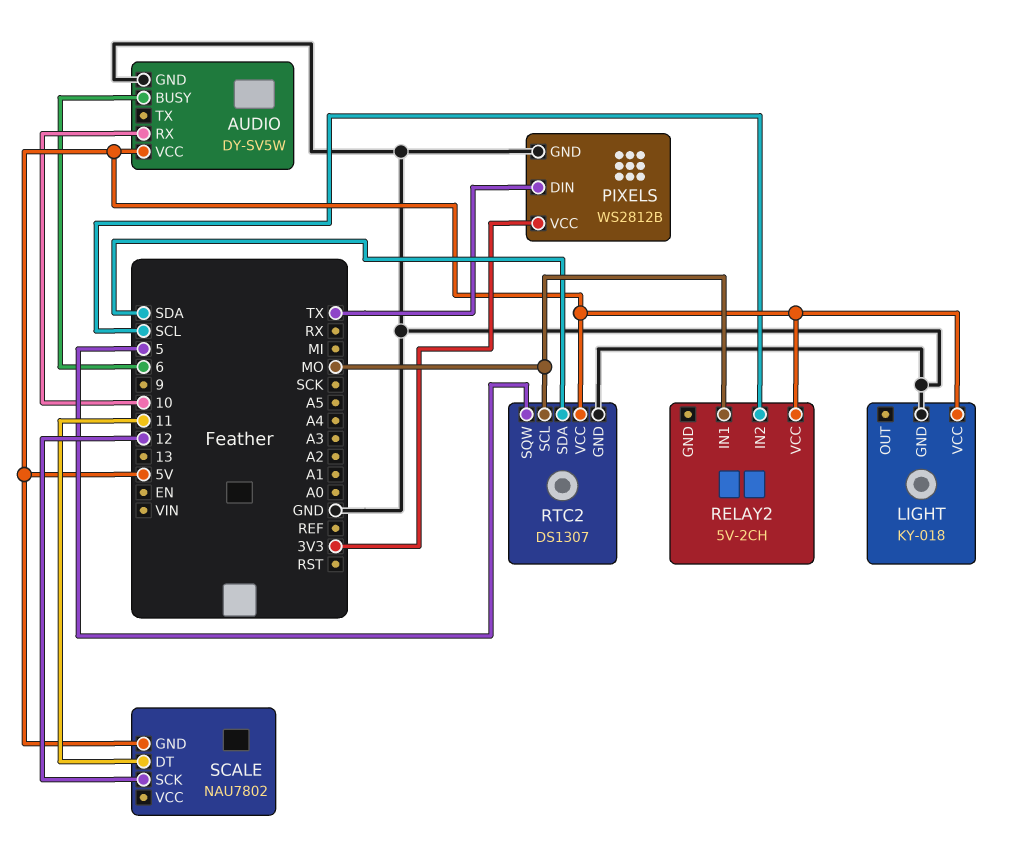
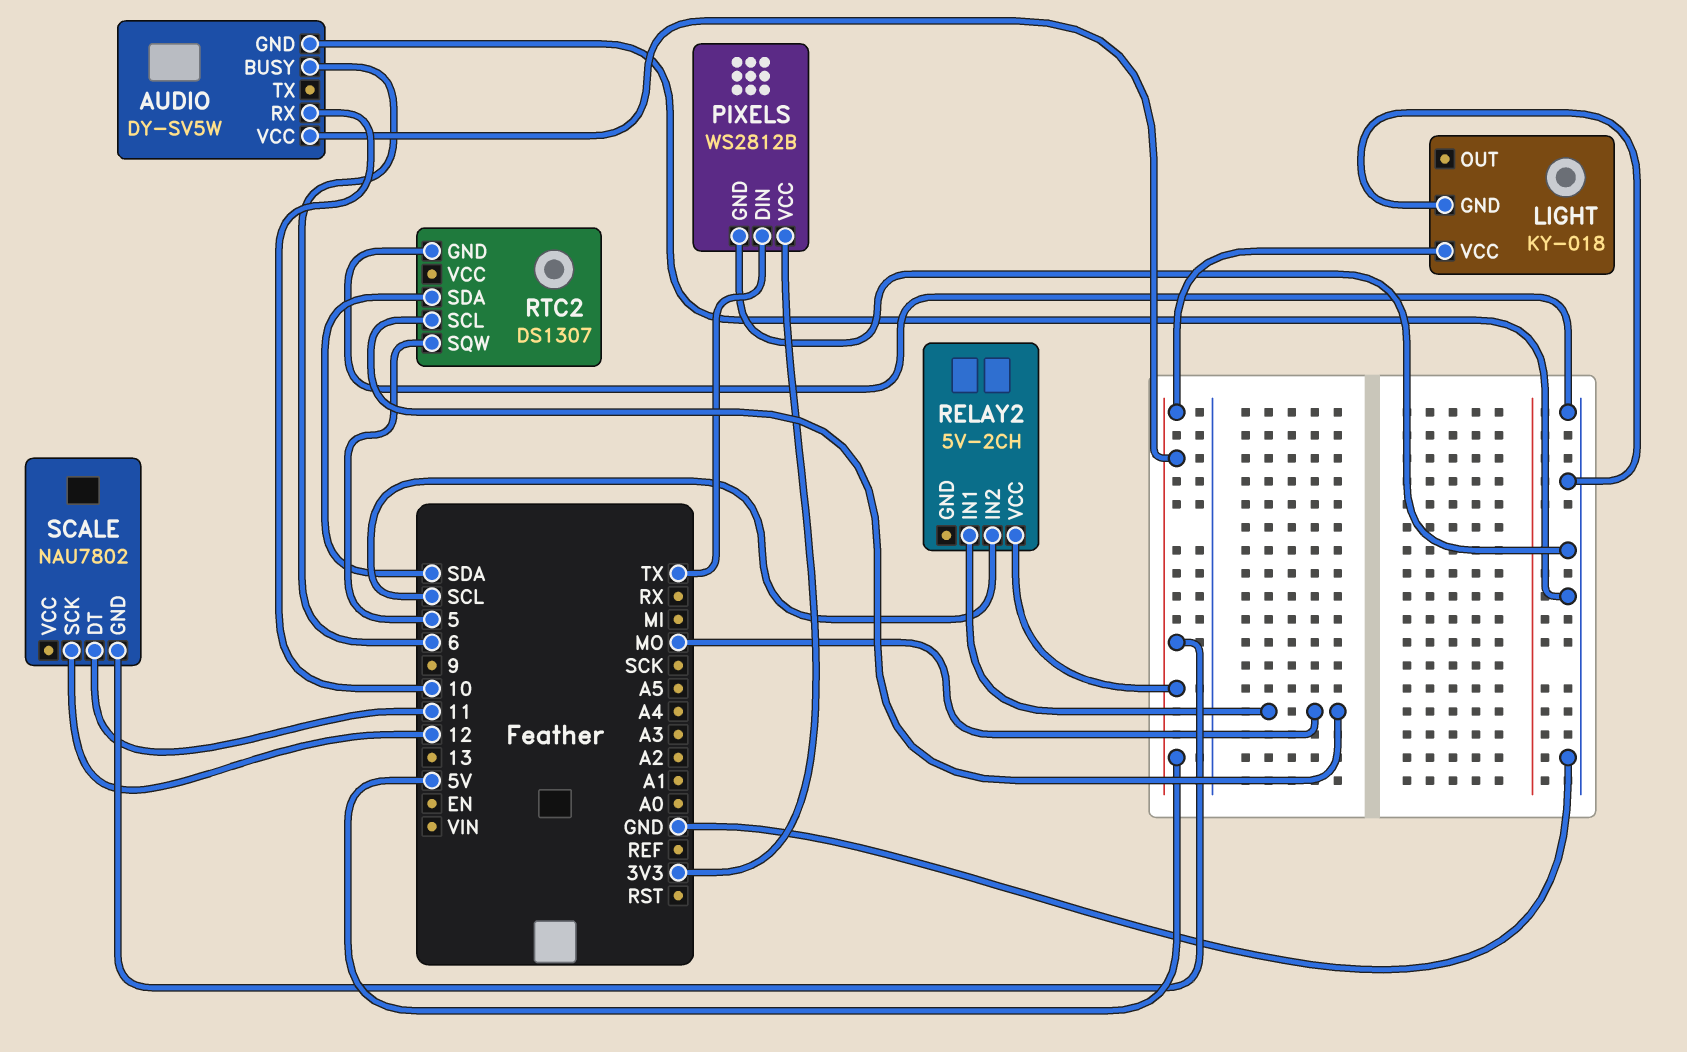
RTC2 pin VCC: 5V -> none

